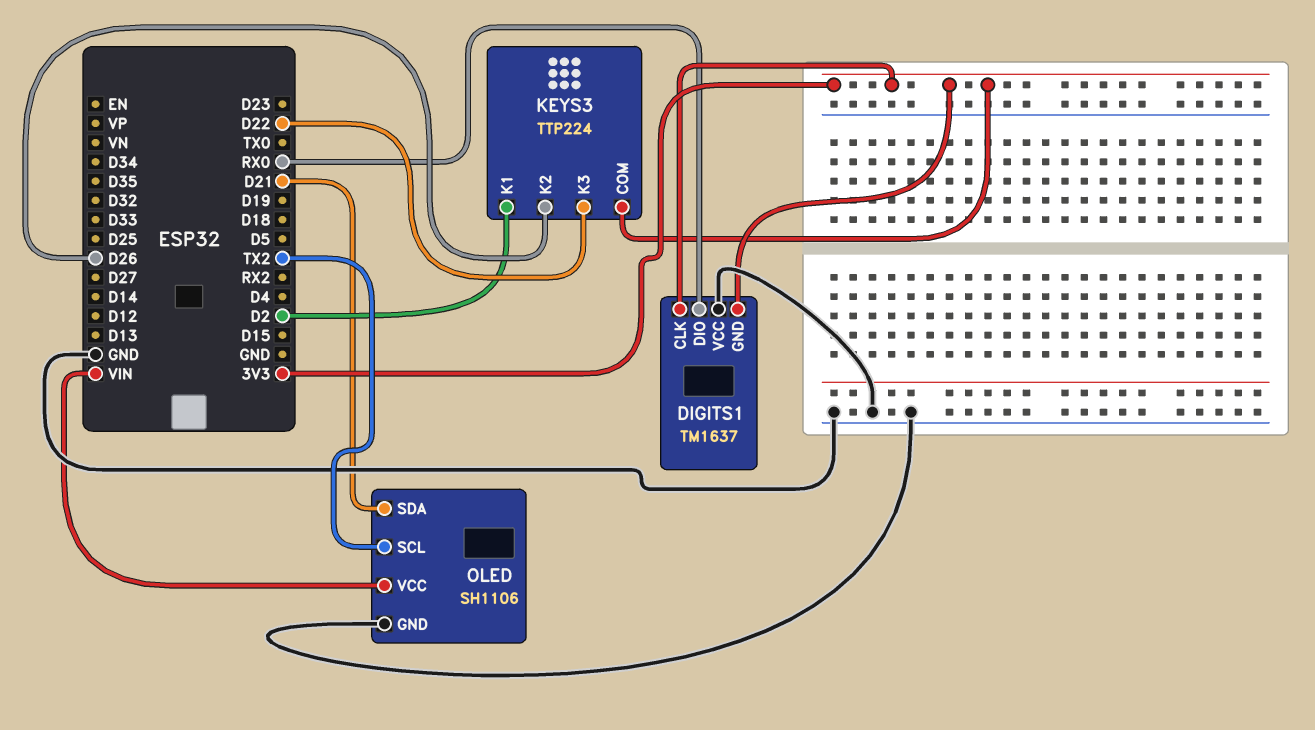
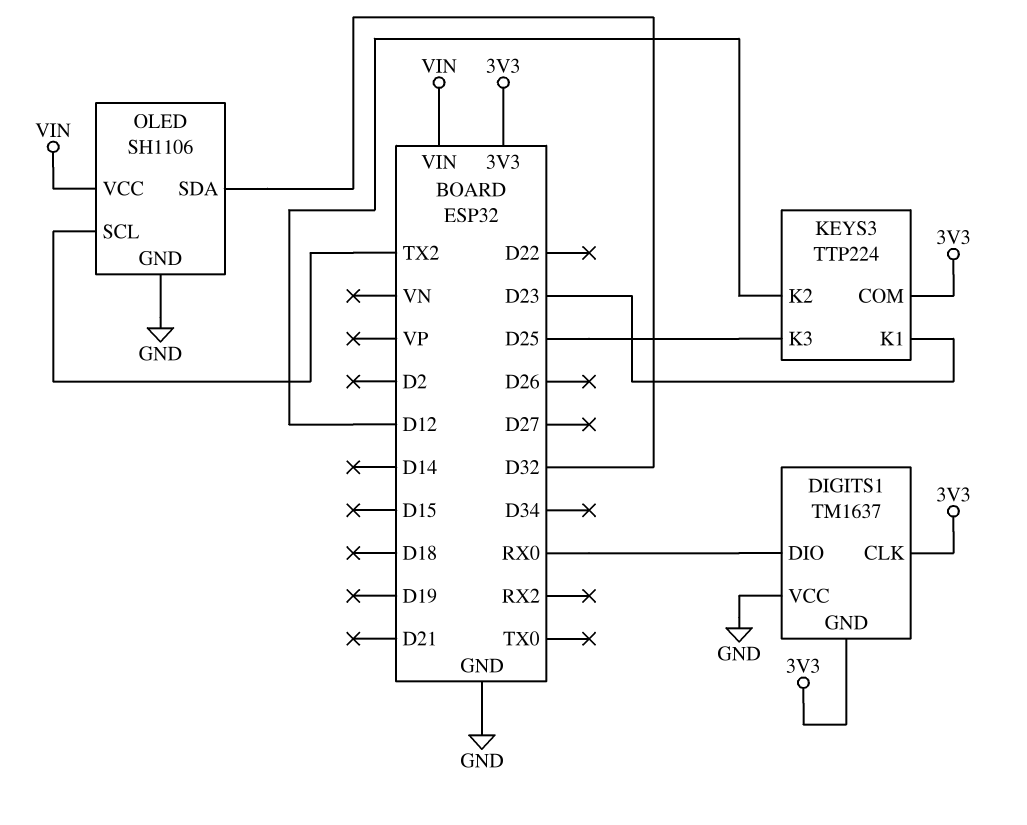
KEYS3 pin K1: D2 -> D23
KEYS3 pin K2: D26 -> D12
KEYS3 pin K3: D22 -> D25
OLED pin SDA: D21 -> D32

